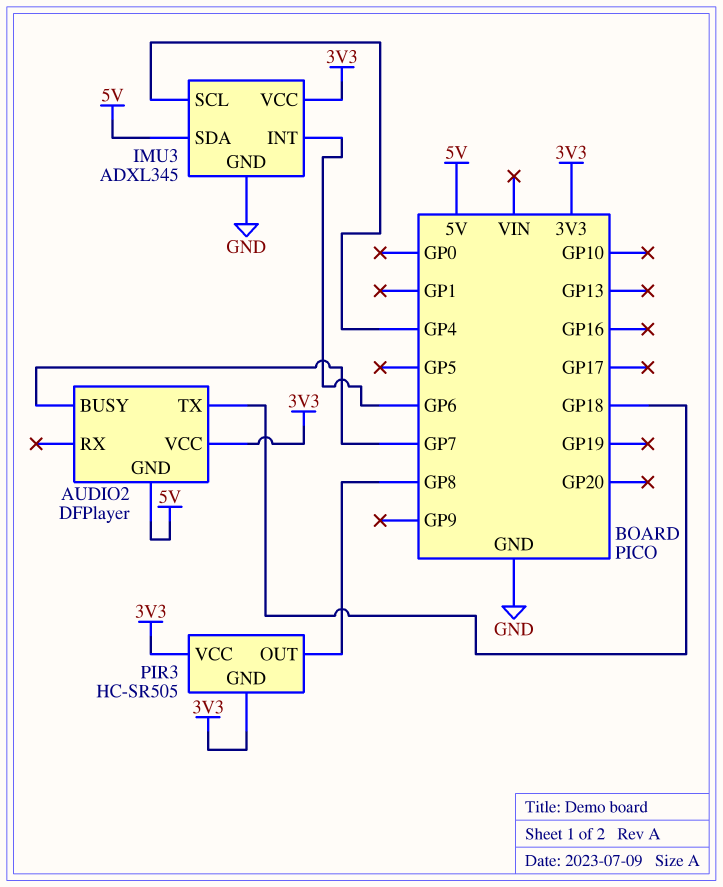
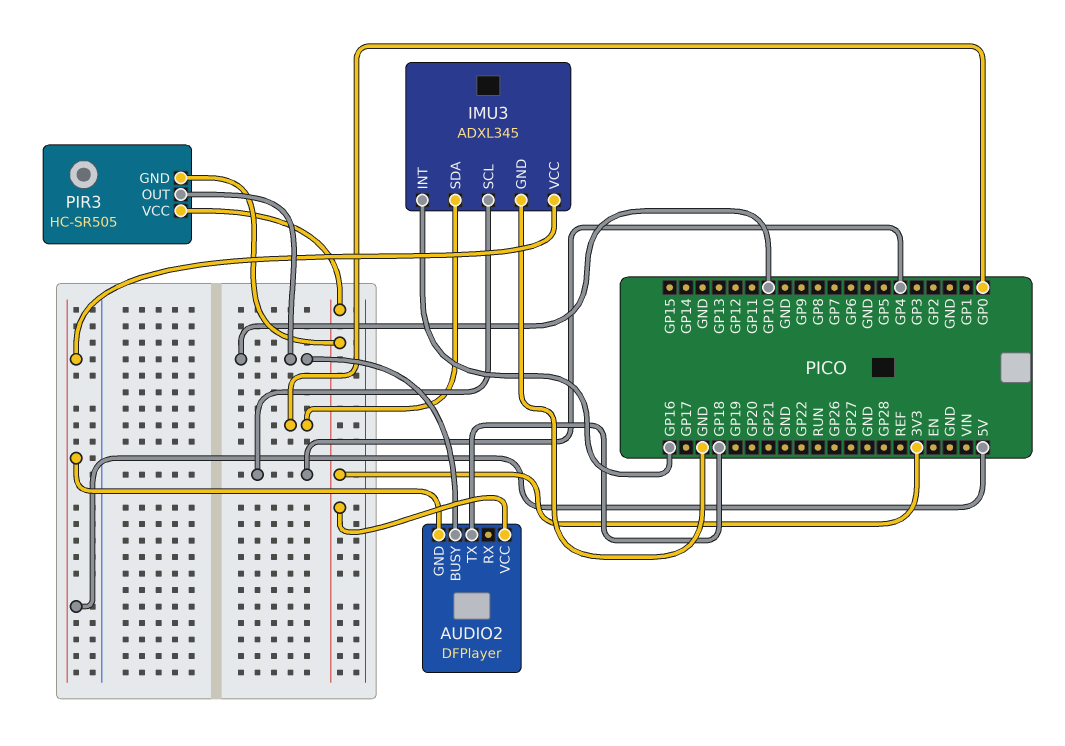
AUDIO2 pin BUSY: GP7 -> GP10
IMU3 pin INT: GP6 -> GP16
IMU3 pin SDA: 5V -> GP0
IMU3 pin VCC: 3V3 -> 5V
PIR3 pin OUT: GP8 -> GP10

